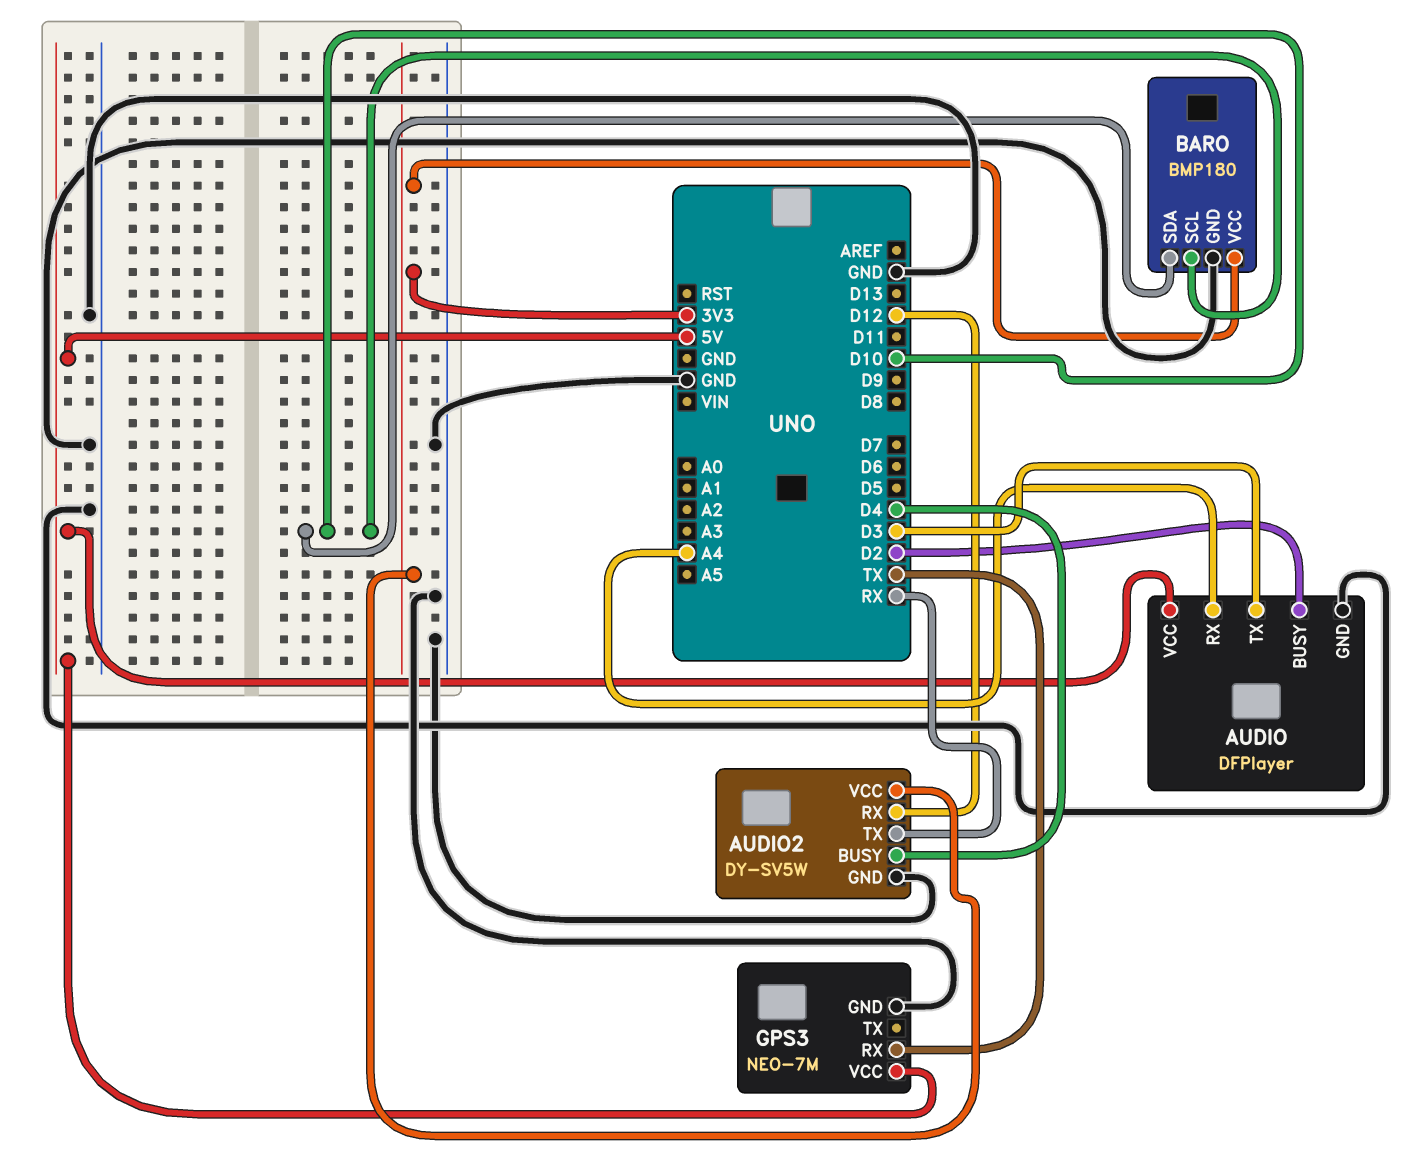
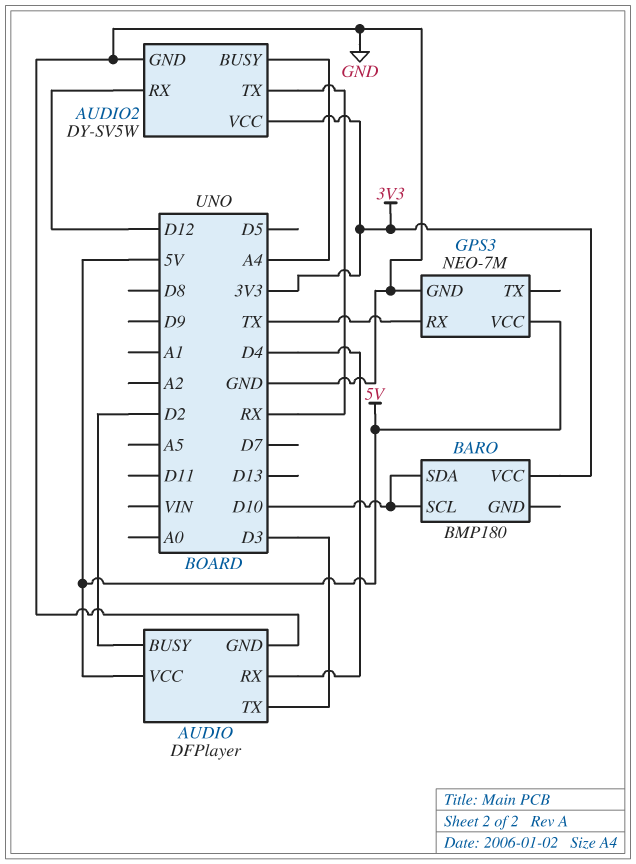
AUDIO pin RX: A4 -> D4
AUDIO2 pin BUSY: D4 -> A4
BARO pin GND: GND -> none

